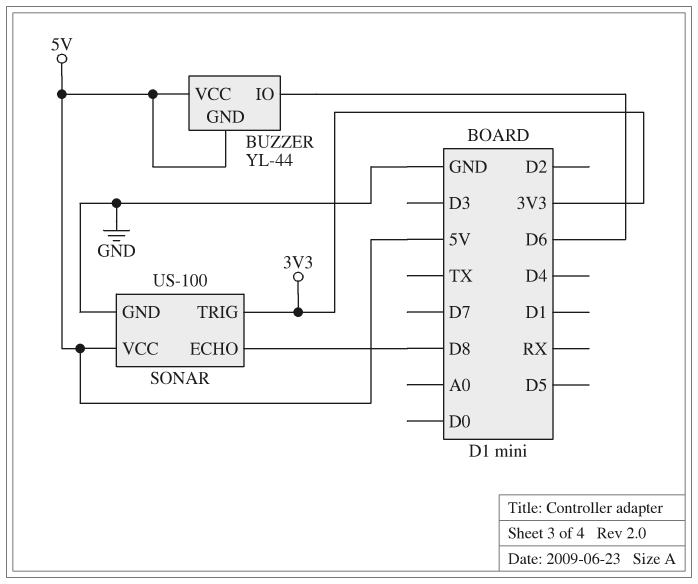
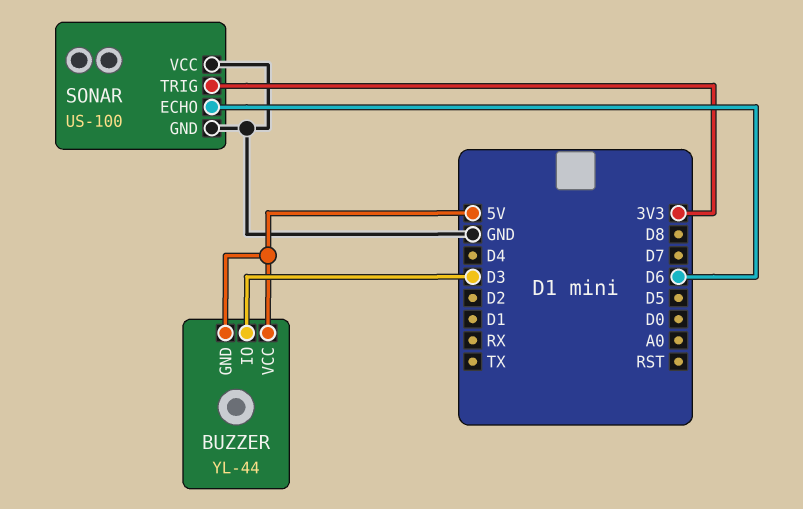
BUZZER pin IO: D6 -> D3
SONAR pin ECHO: D8 -> D6
SONAR pin VCC: 5V -> GND

